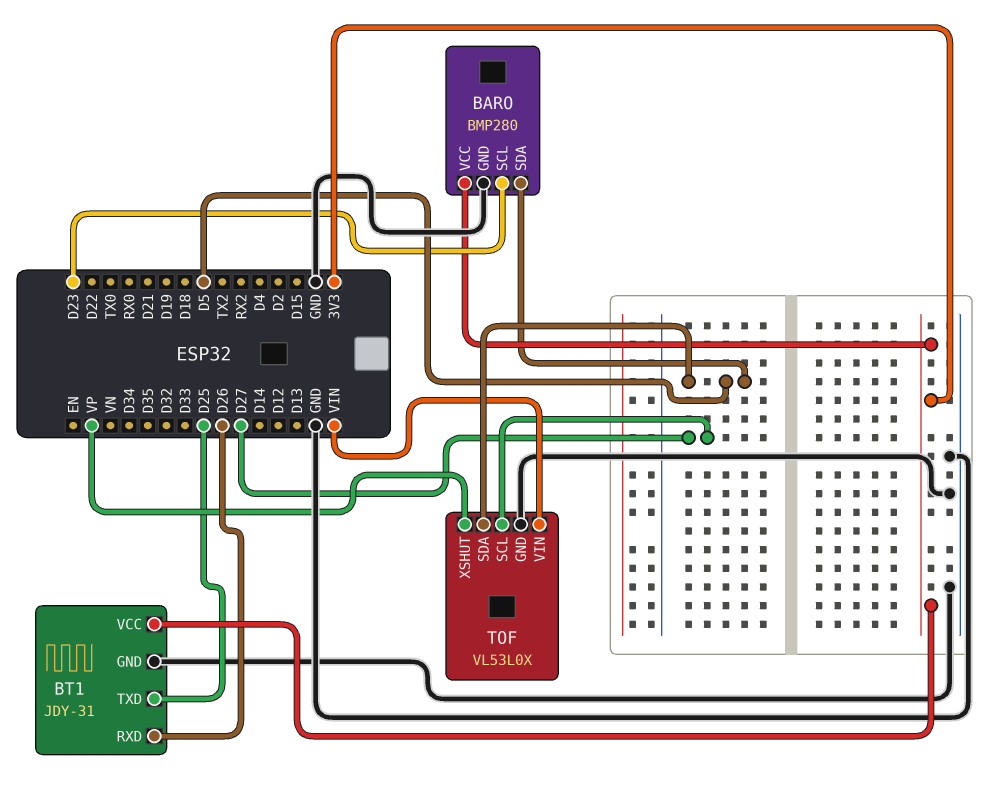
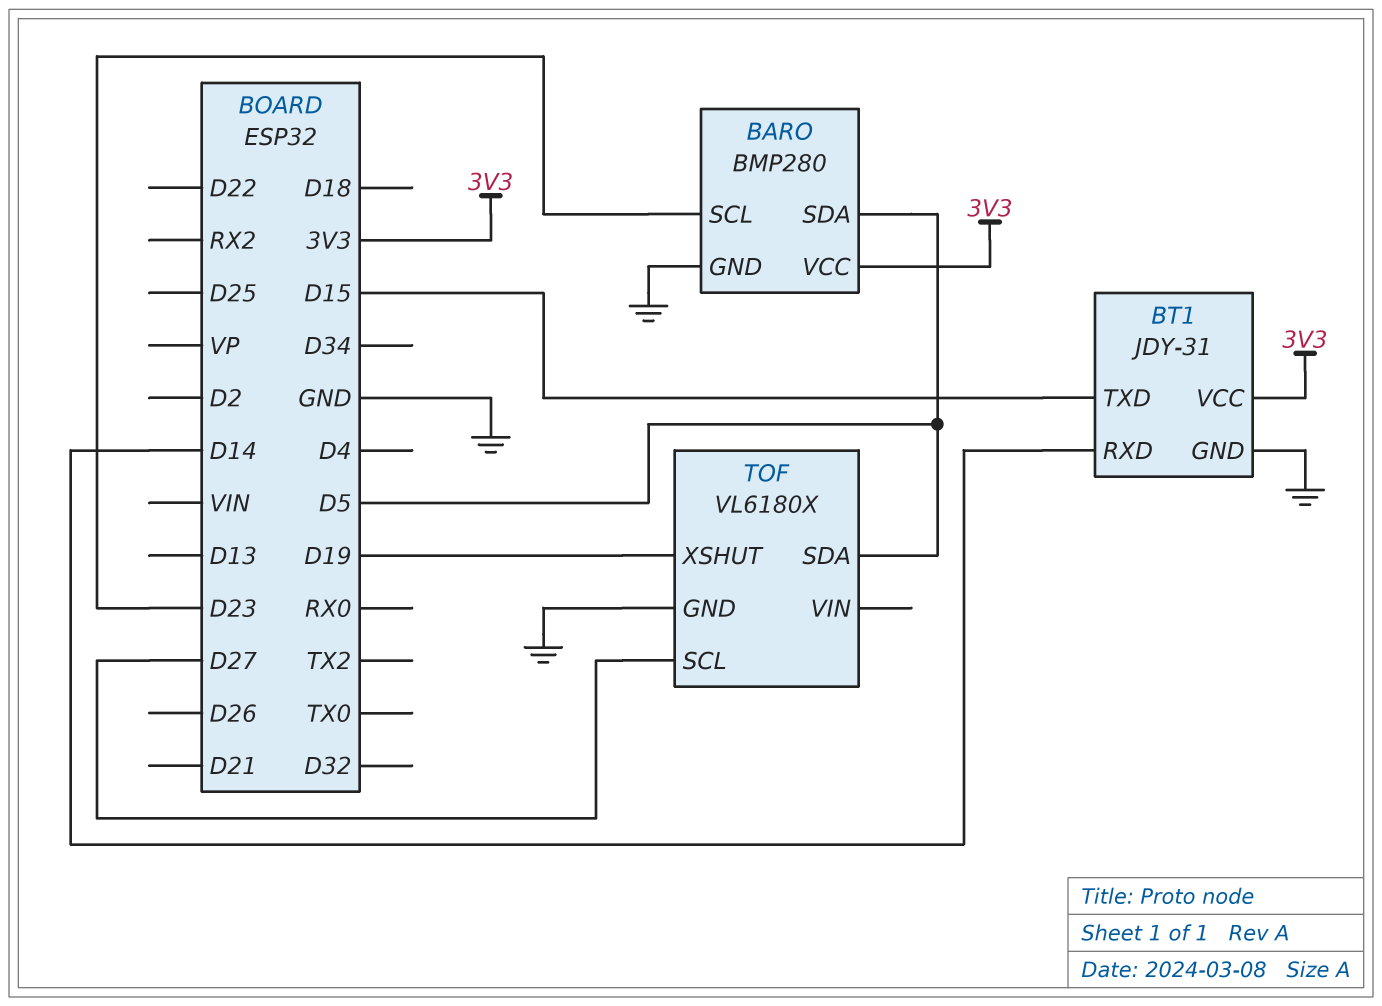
BT1 pin RXD: D26 -> D14
BT1 pin TXD: D25 -> D15
TOF: VL53L0X -> VL6180X
TOF pin VIN: VIN -> none
TOF pin XSHUT: VP -> D19

